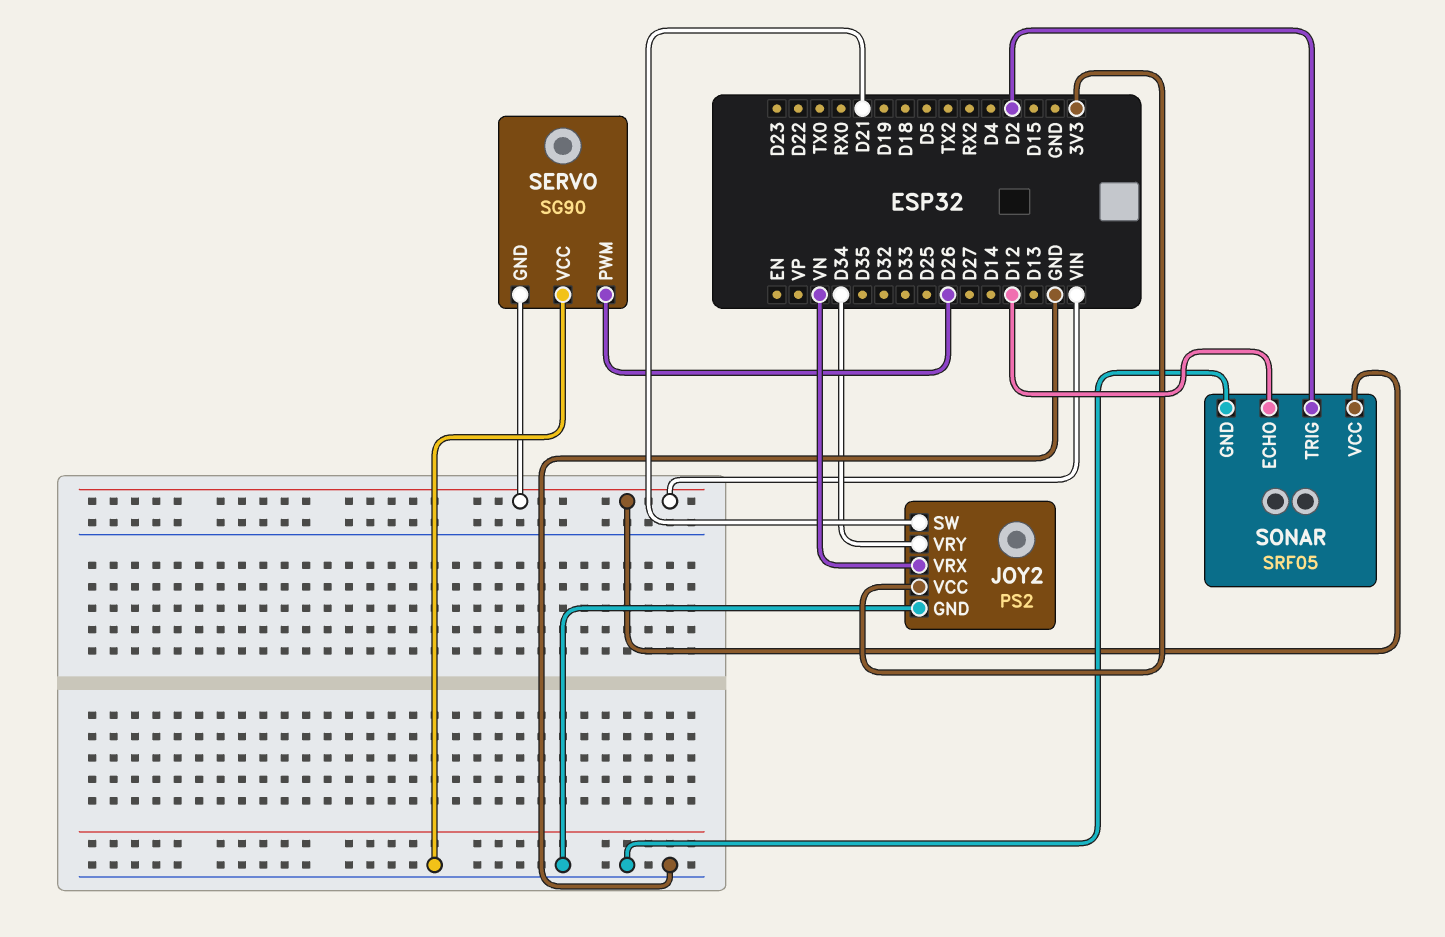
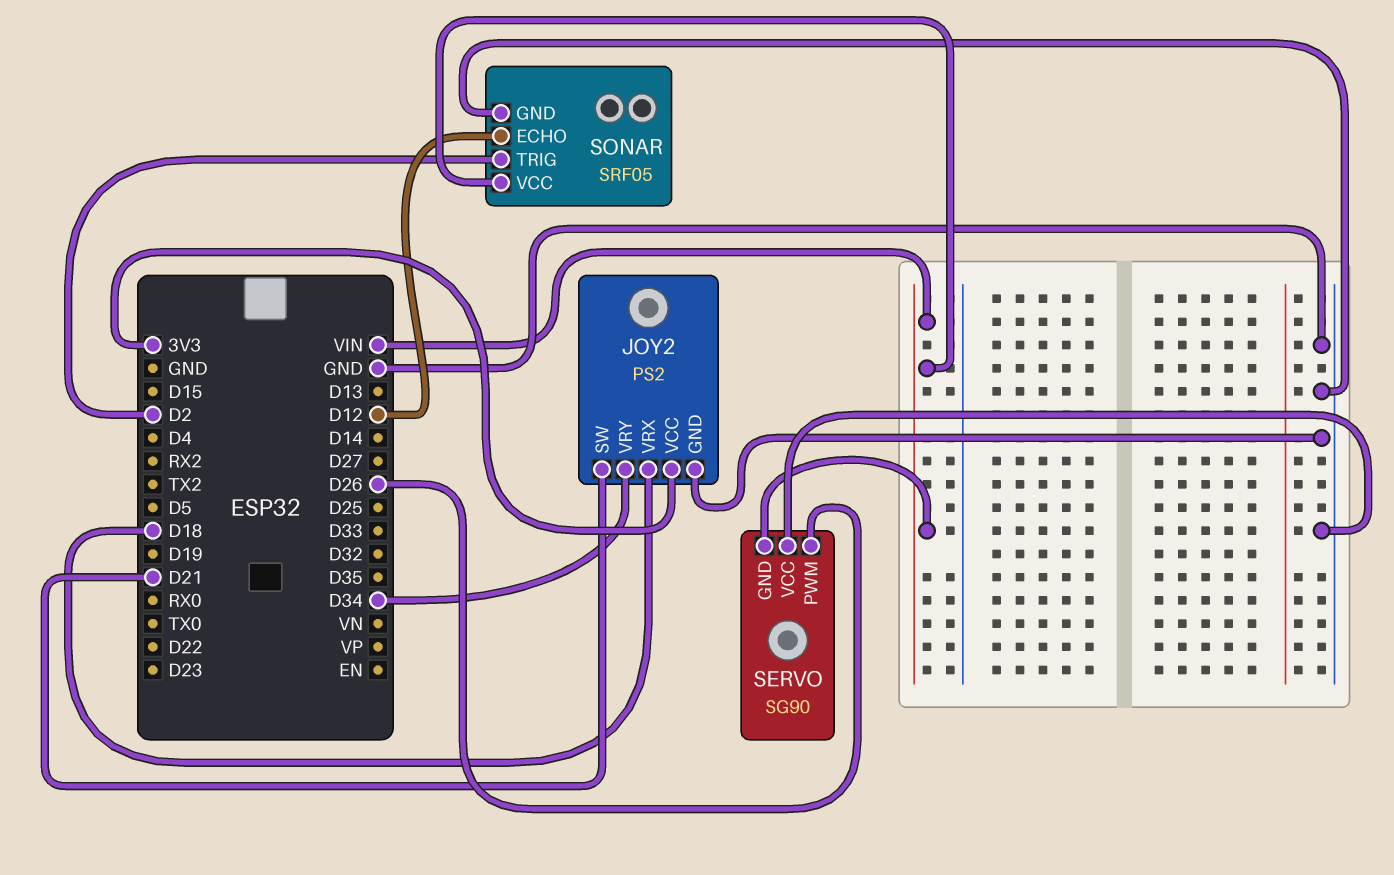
JOY2 pin VRX: VN -> D18

